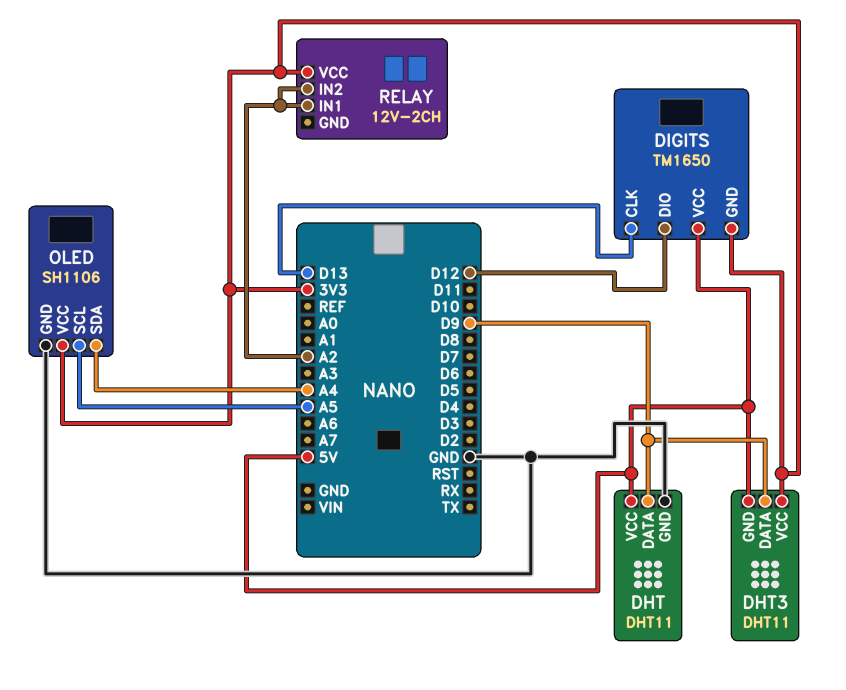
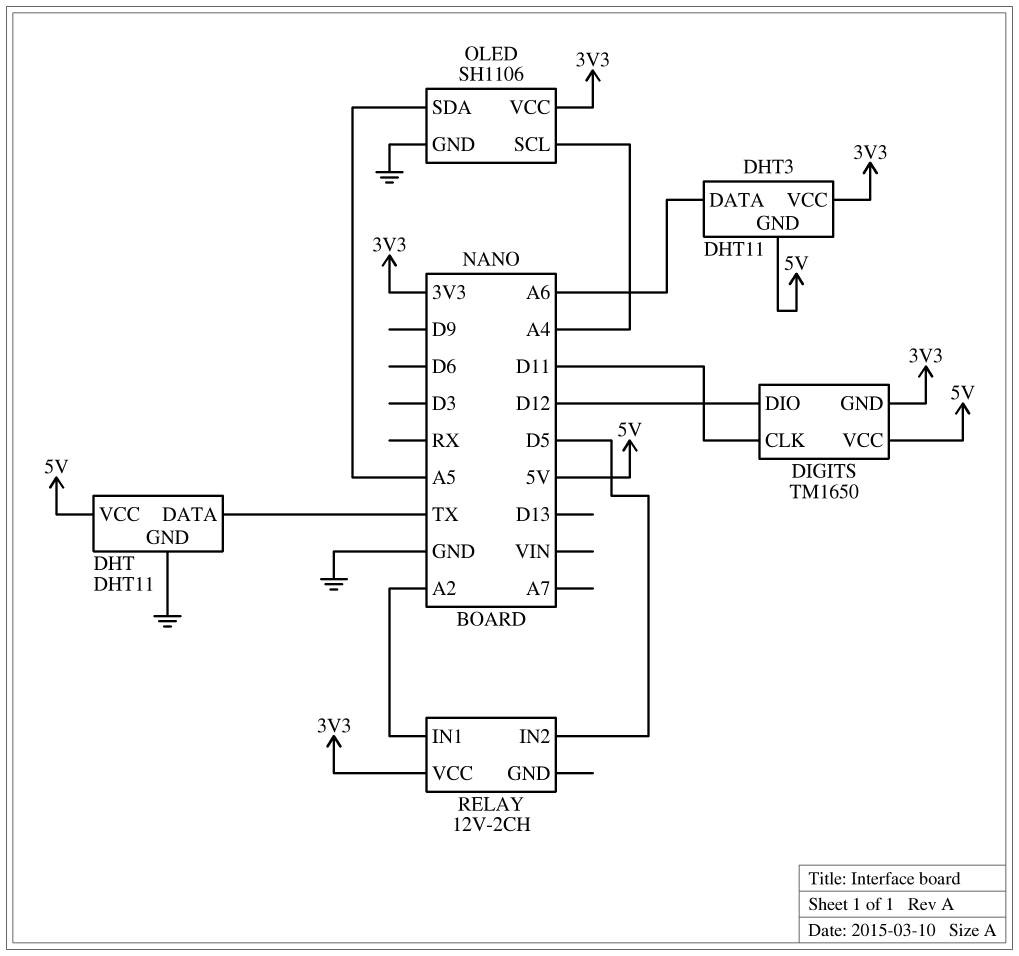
DHT pin DATA: D9 -> TX
DHT3 pin DATA: D9 -> A6
DIGITS pin CLK: D13 -> D11
OLED pin SCL: A5 -> A4
OLED pin SDA: A4 -> A5
RELAY pin IN2: A2 -> D5

